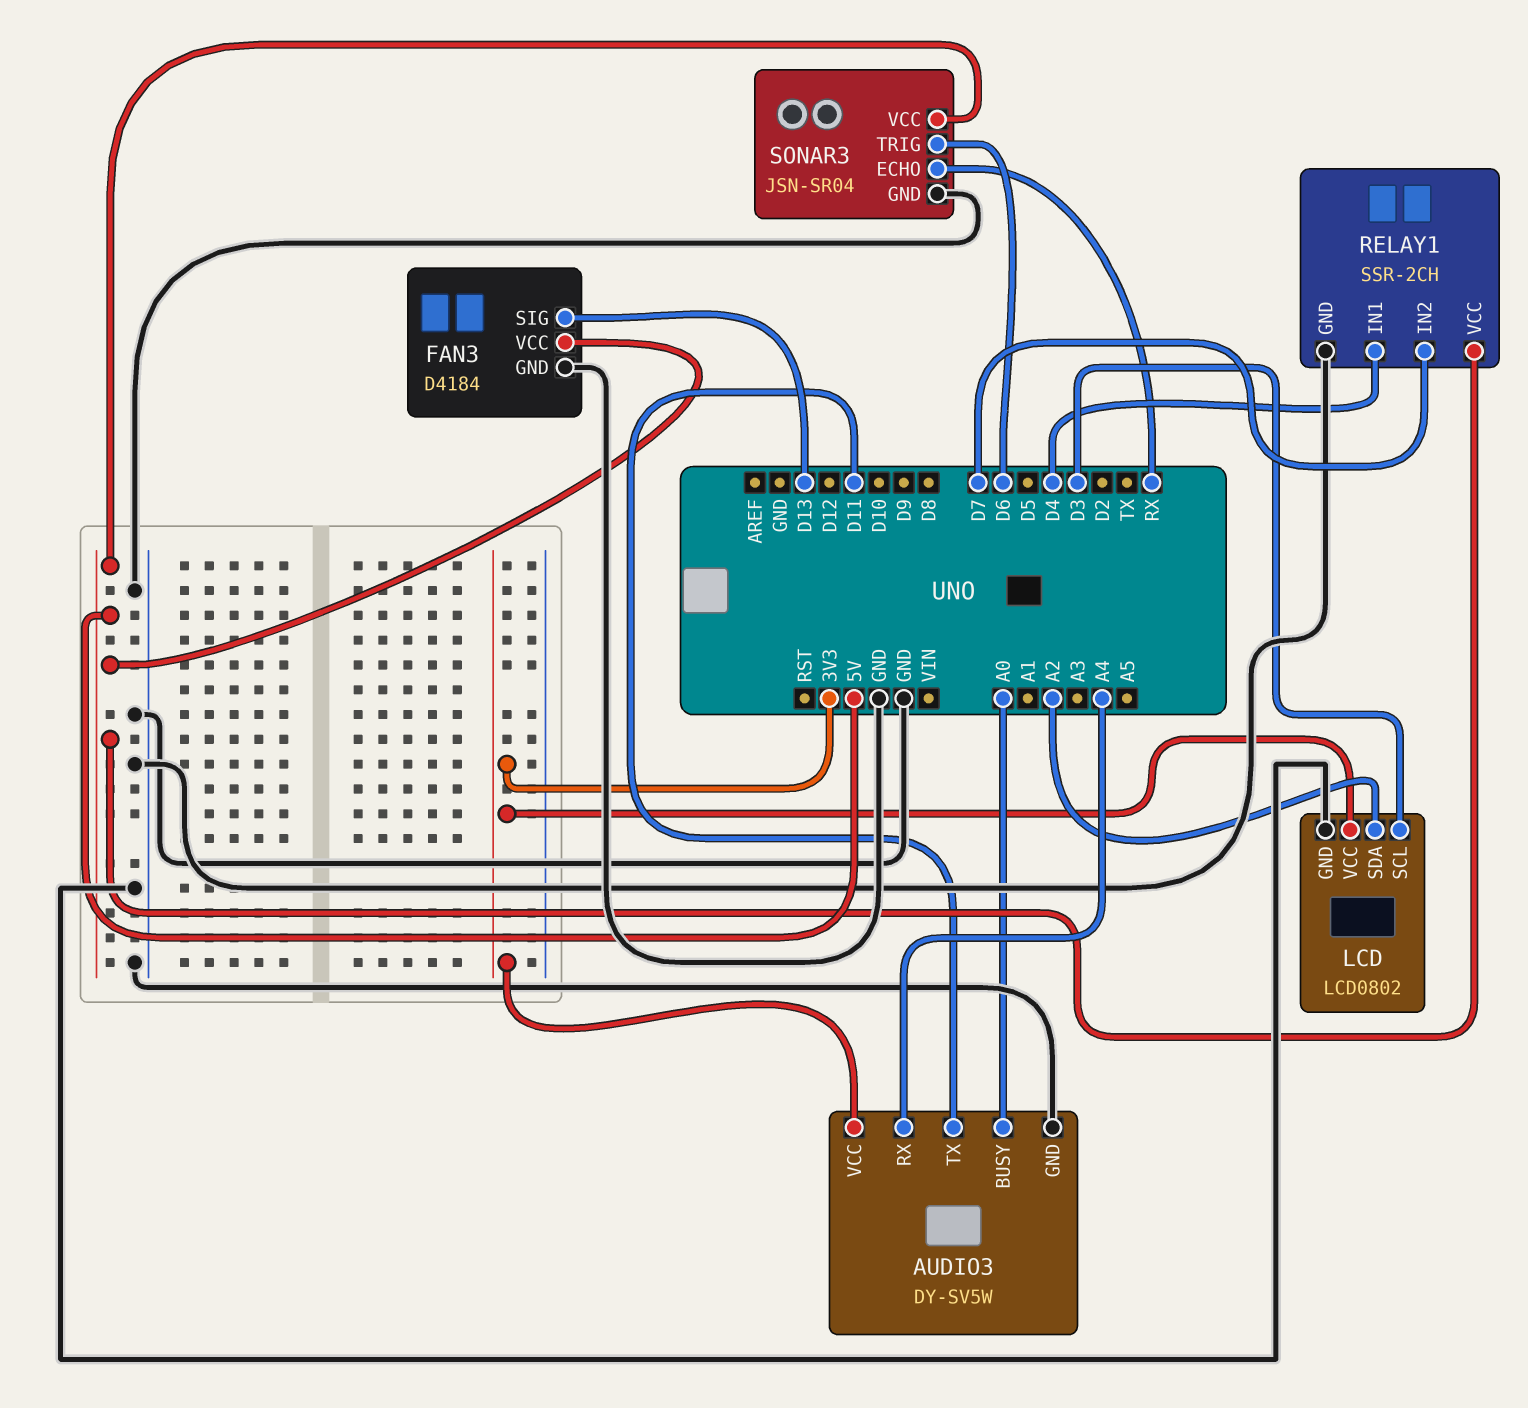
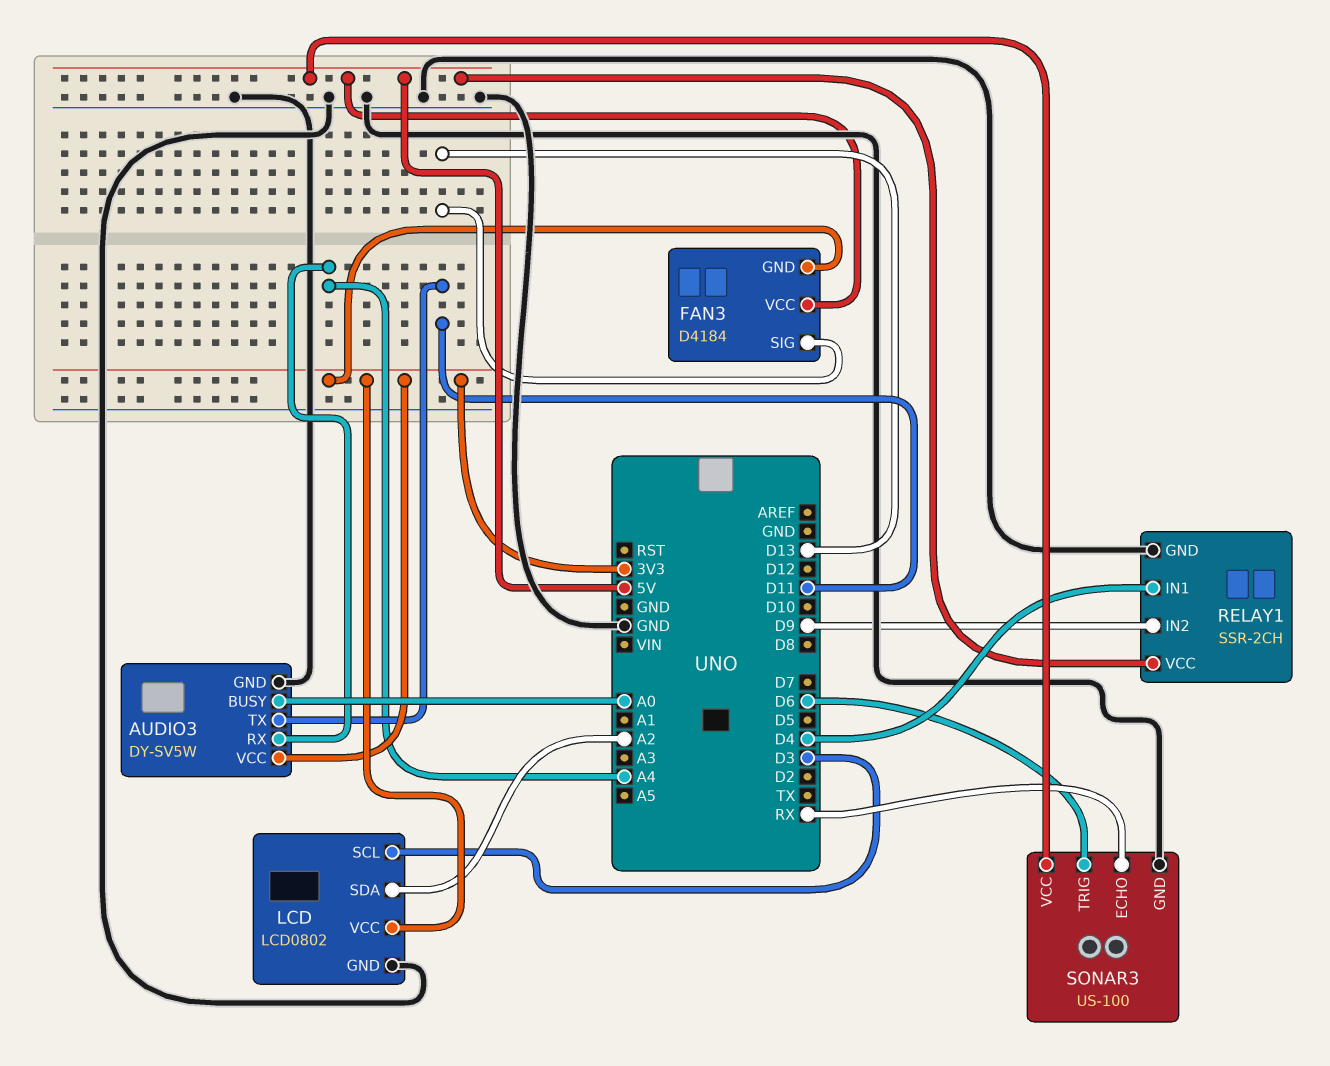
FAN3 pin GND: GND -> 3V3
RELAY1 pin IN2: D7 -> D9
SONAR3: JSN-SR04 -> US-100

